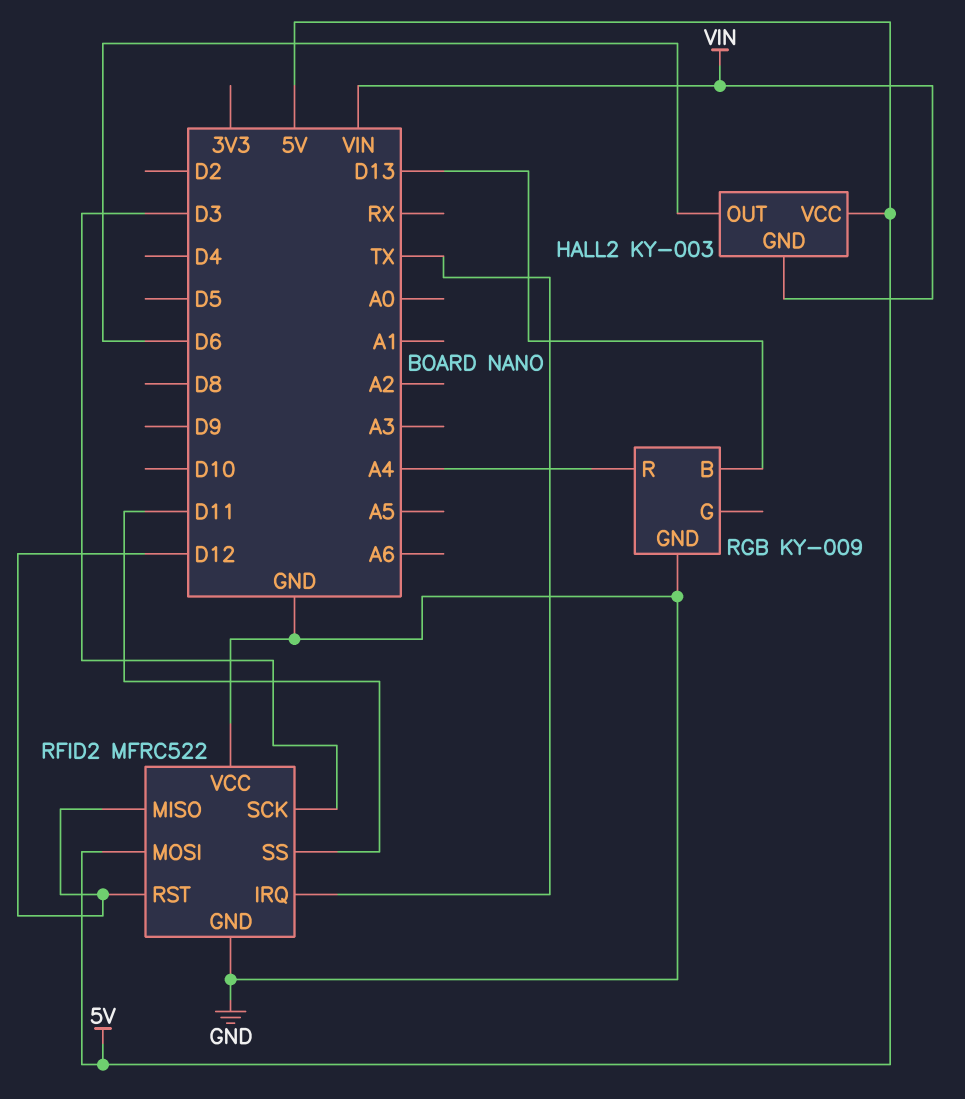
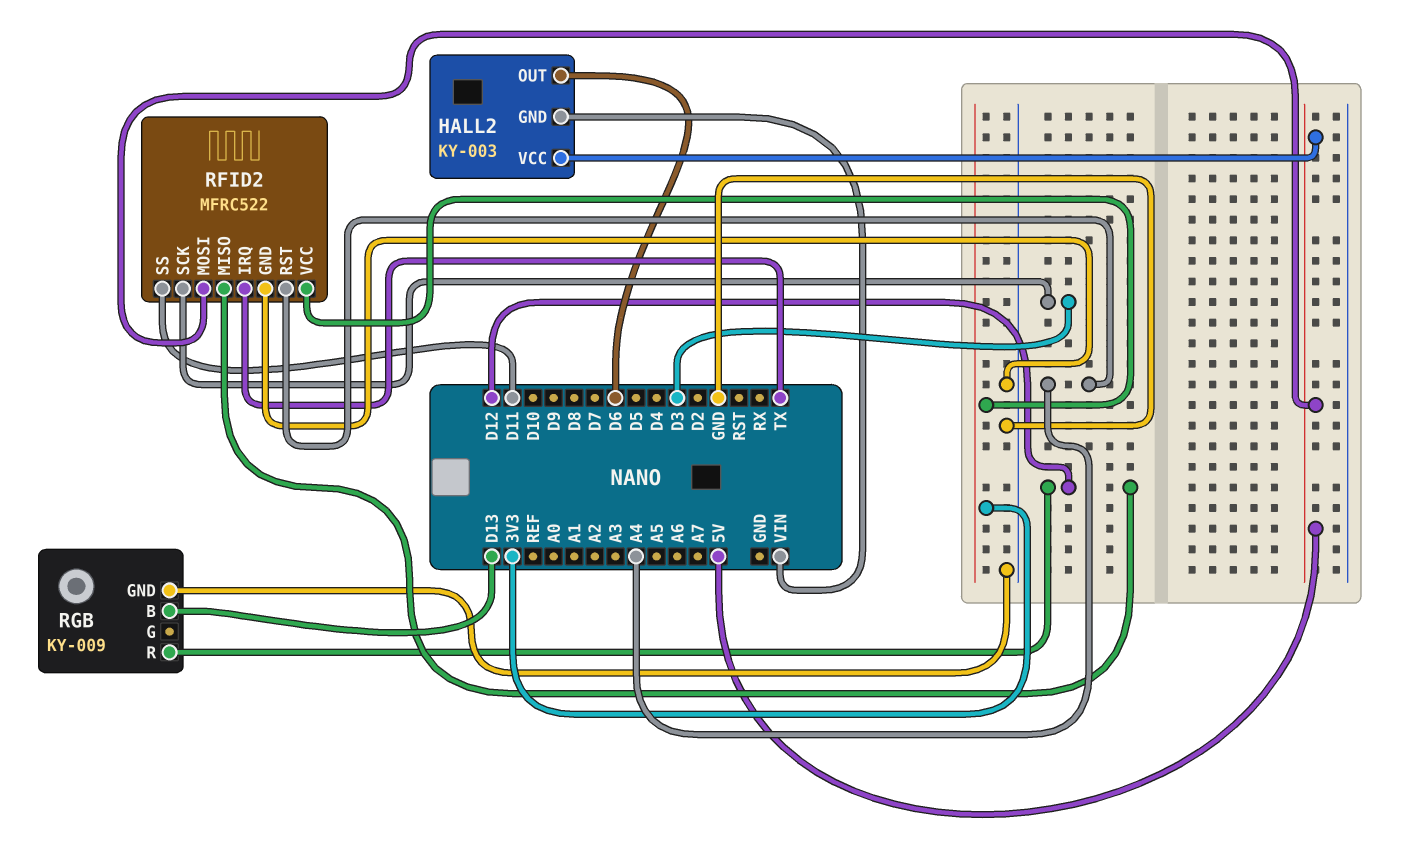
RFID2 pin RST: D12 -> A4
RFID2 pin VCC: GND -> 3V3
RGB pin R: A4 -> D12

